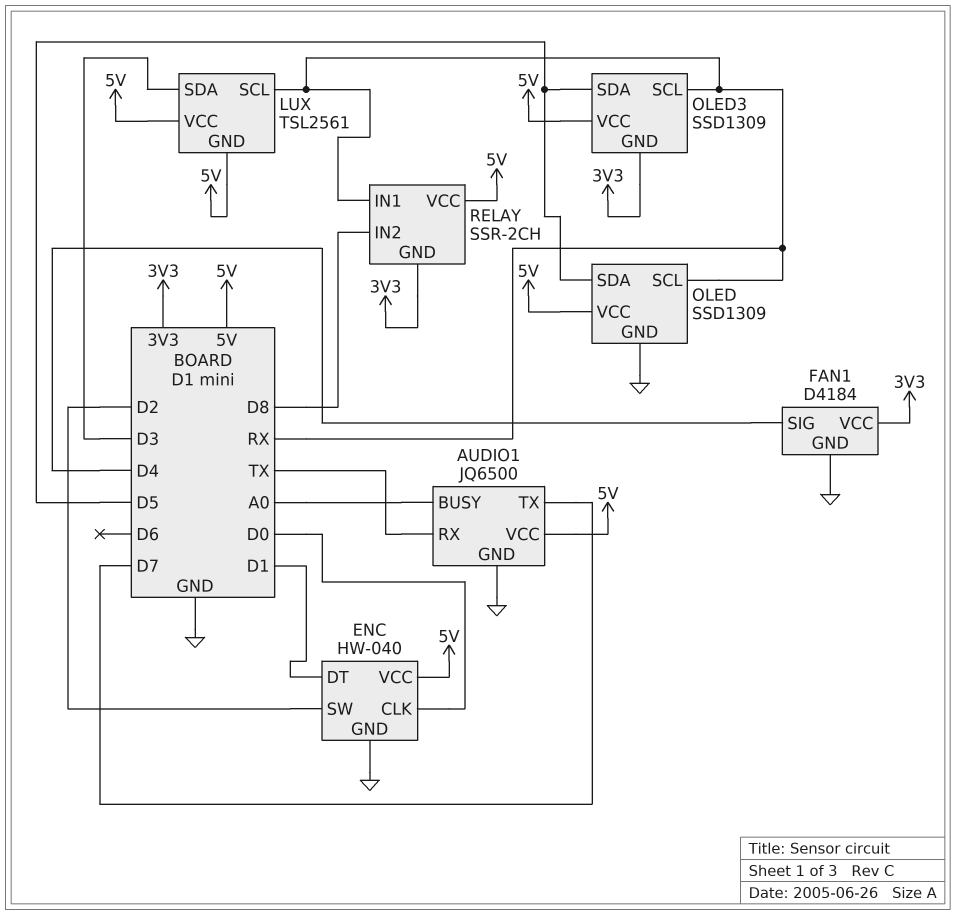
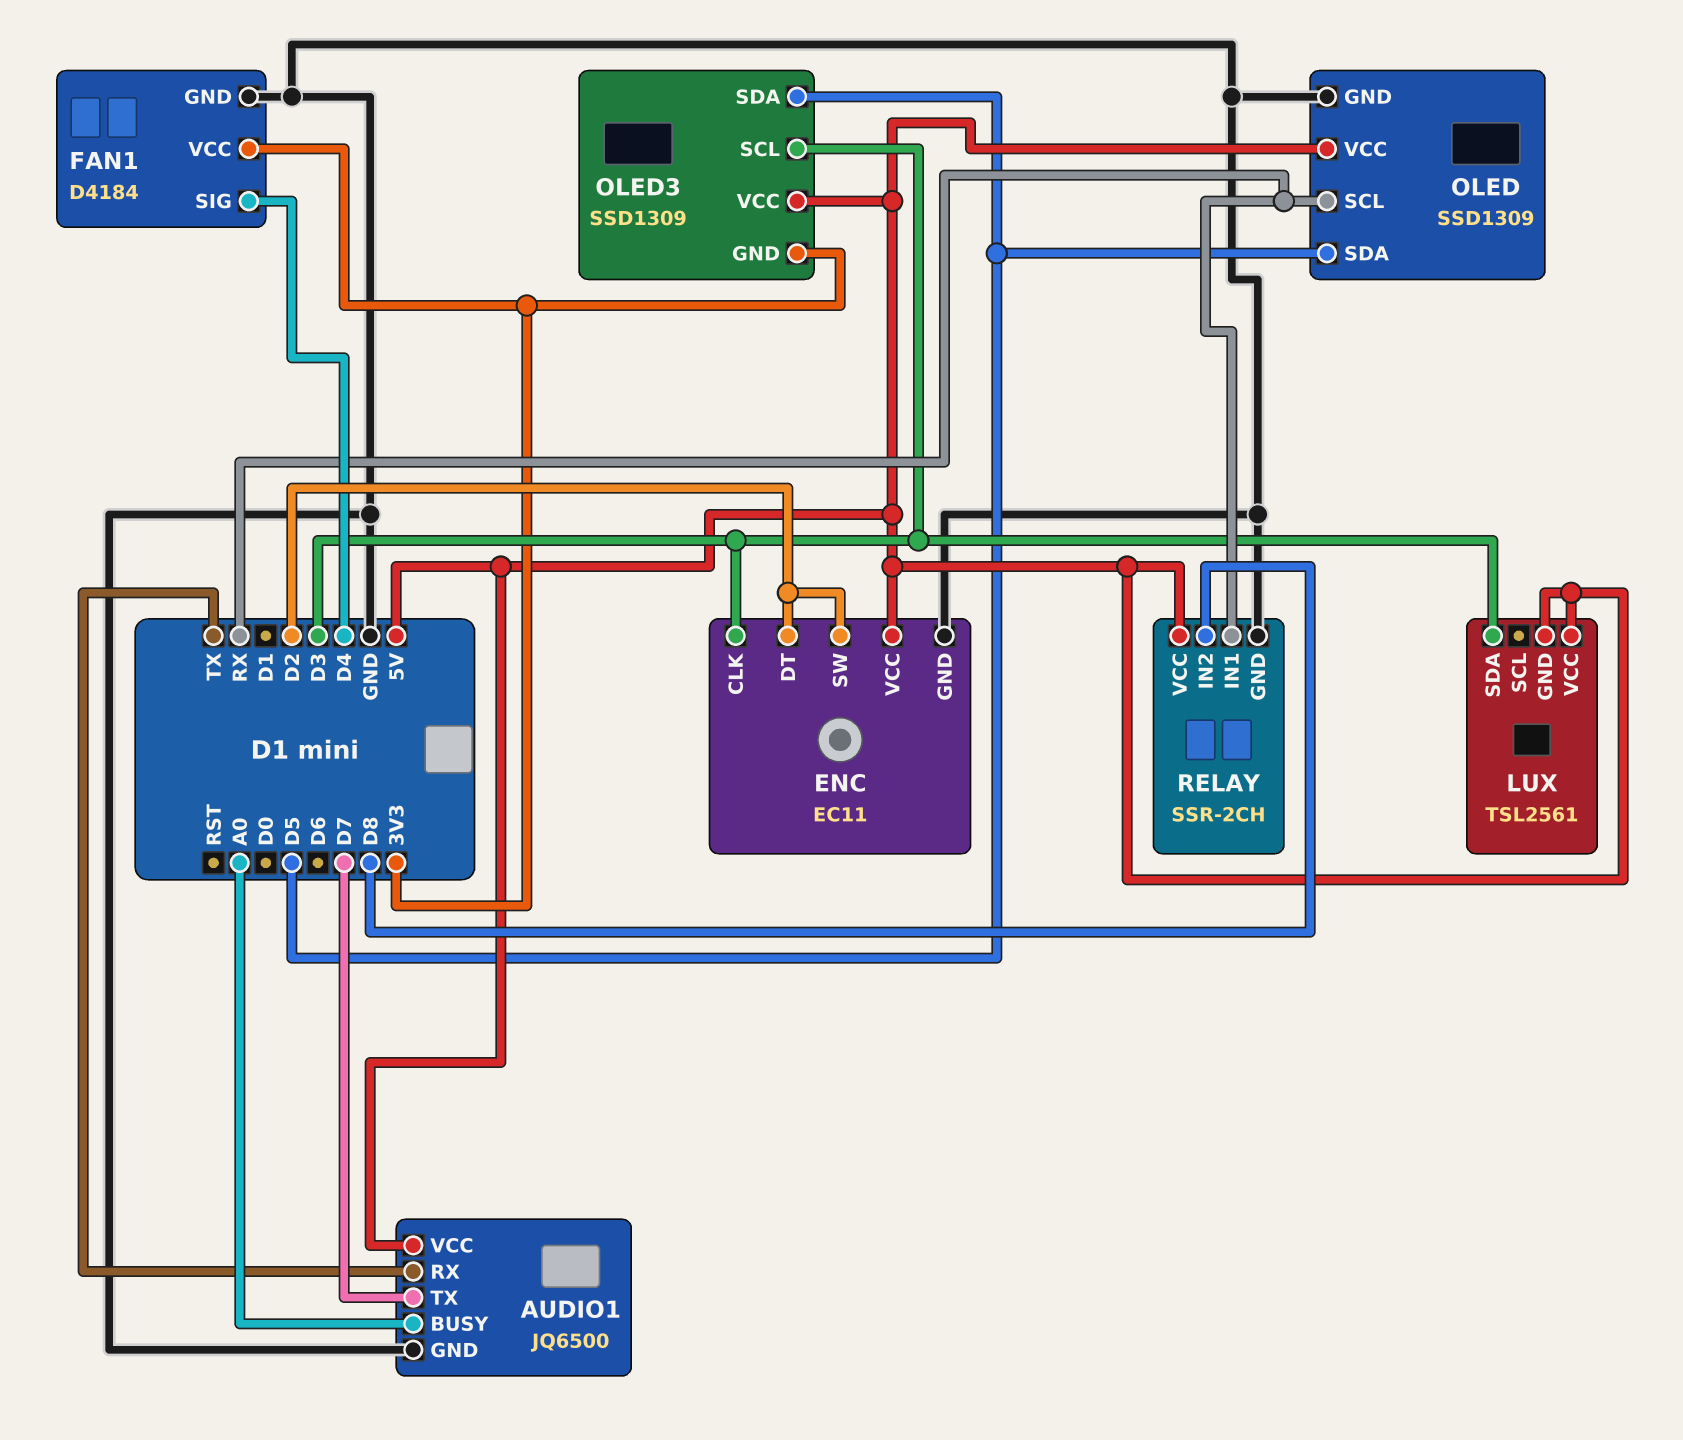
ENC: HW-040 -> EC11
ENC pin CLK: D0 -> D3
ENC pin DT: D1 -> D2
LUX pin SCL: RX -> none
OLED3 pin SCL: RX -> D3
RELAY pin GND: 3V3 -> GND

